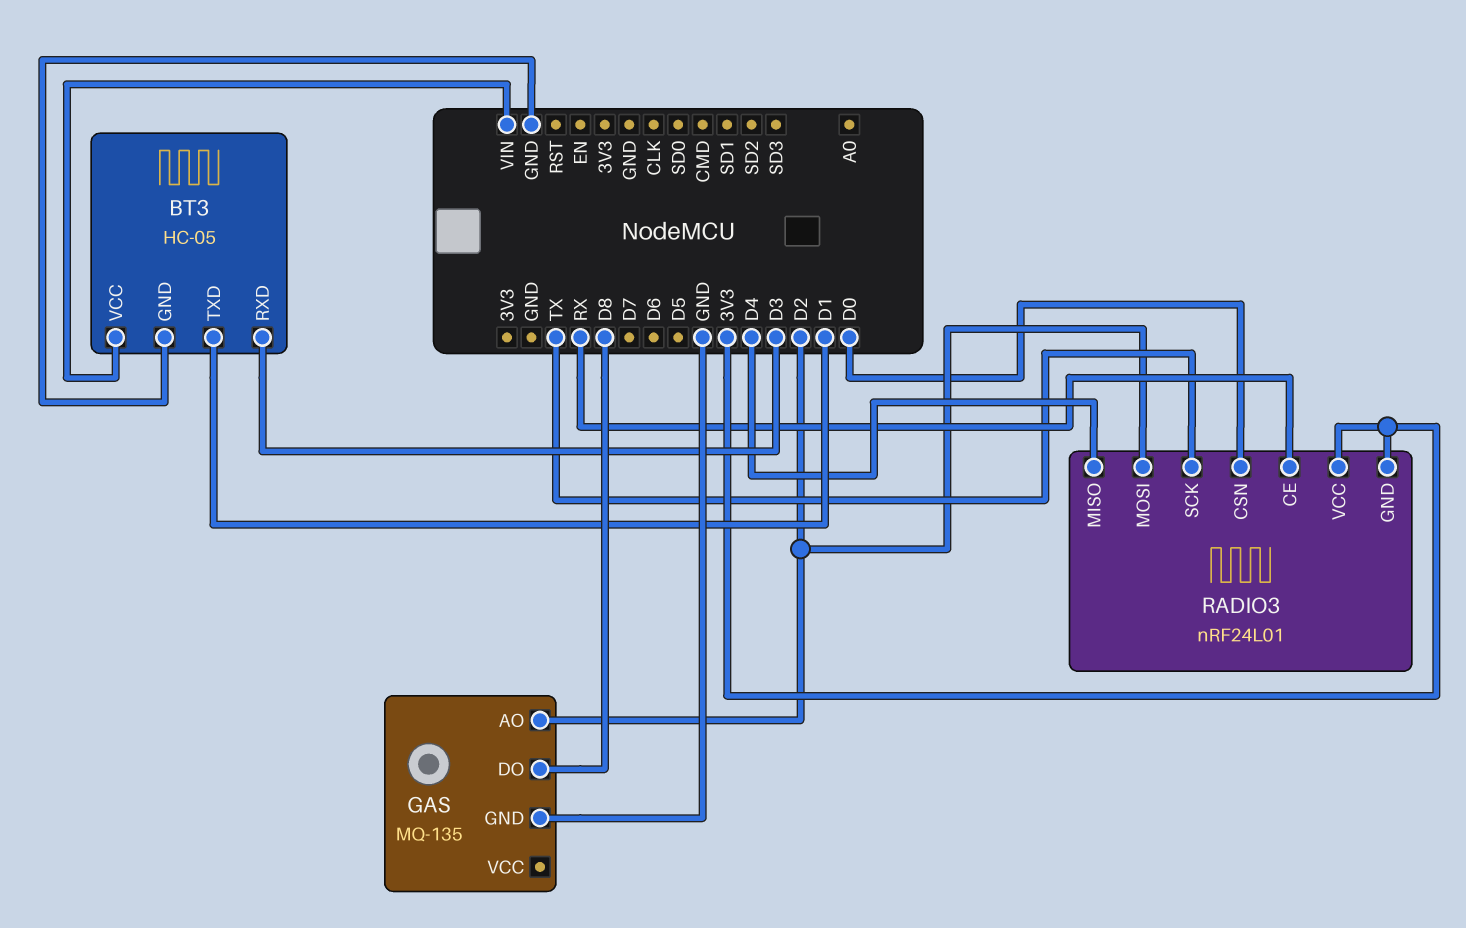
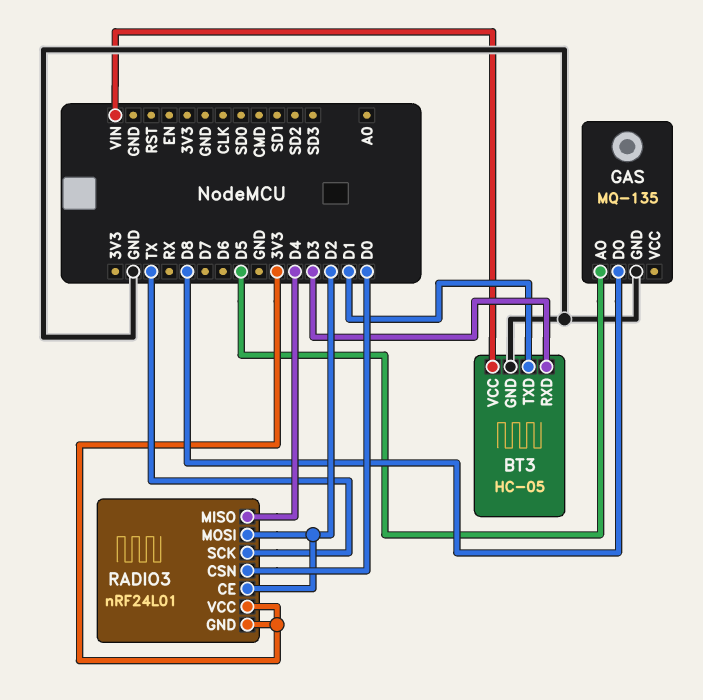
GAS pin AO: D2 -> D5
RADIO3 pin CE: RX -> D2

